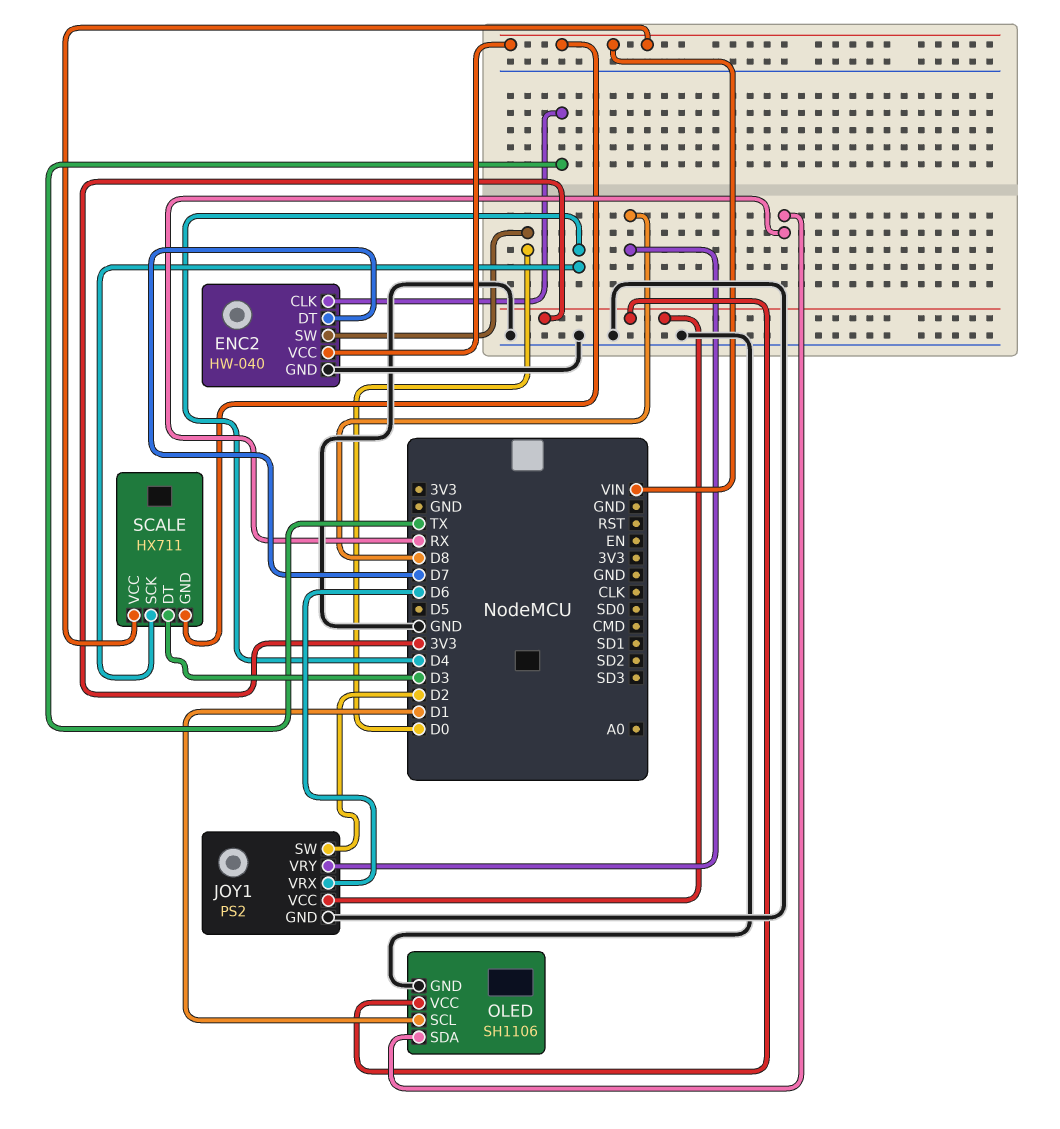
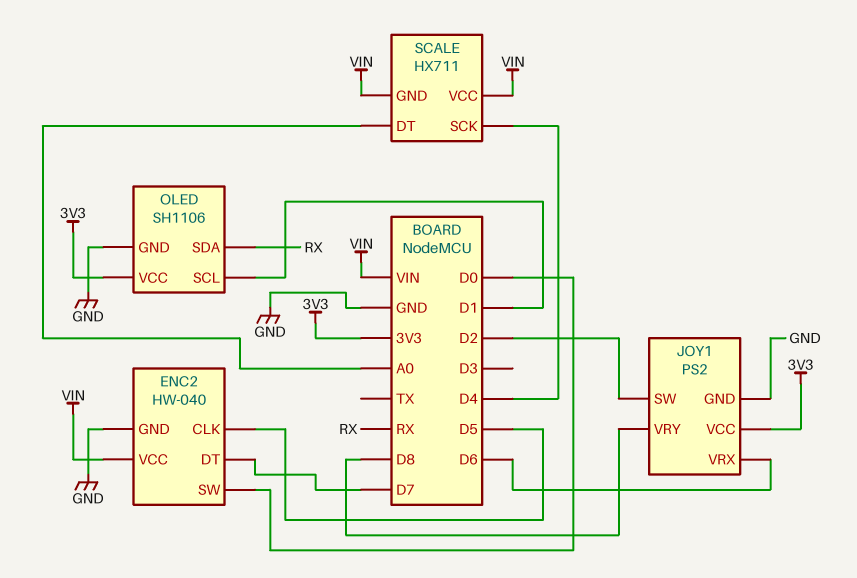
ENC2 pin CLK: TX -> D5
SCALE pin DT: D3 -> A0

